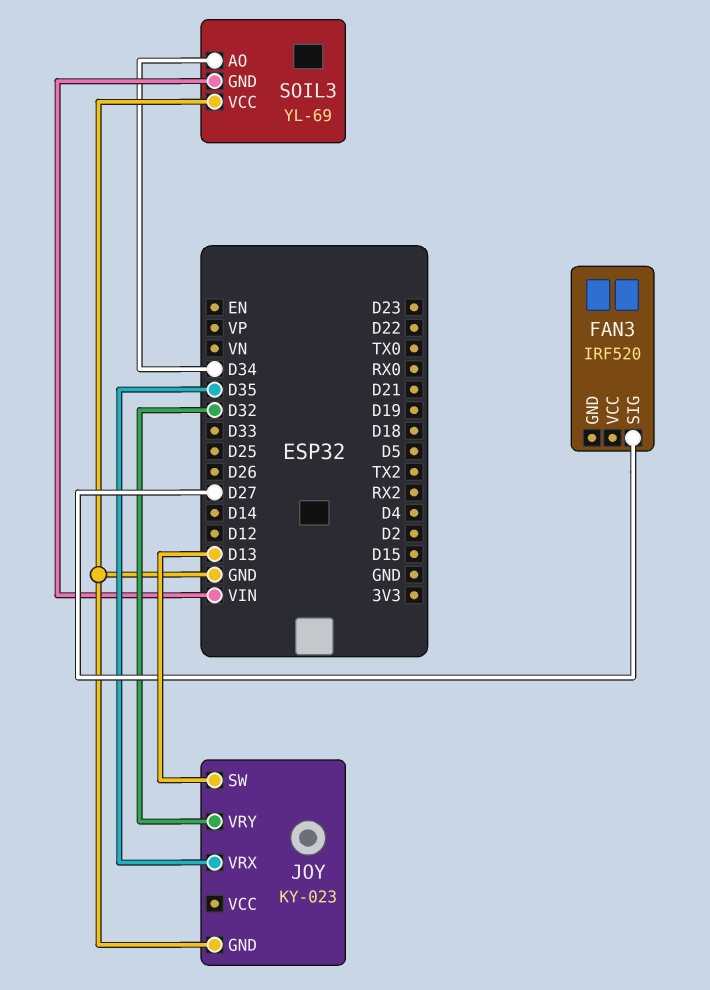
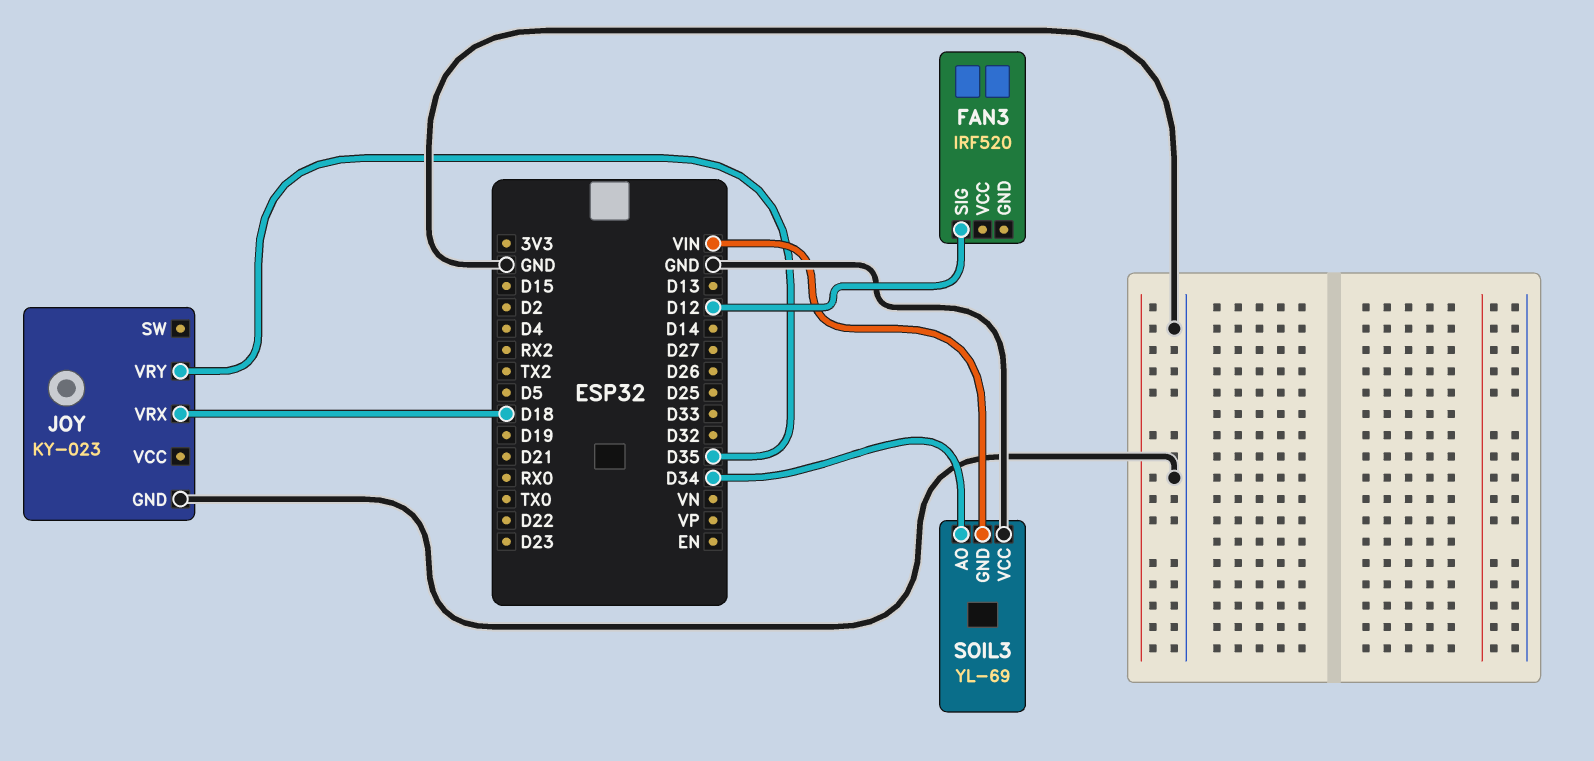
FAN3 pin SIG: D27 -> D12
JOY pin SW: D13 -> none
JOY pin VRX: D35 -> D18
JOY pin VRY: D32 -> D35

